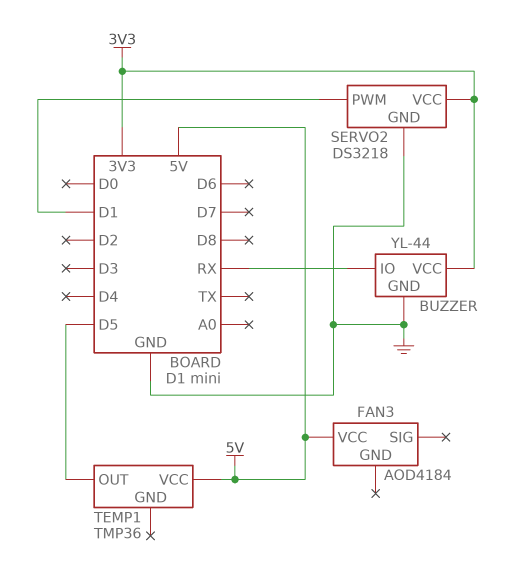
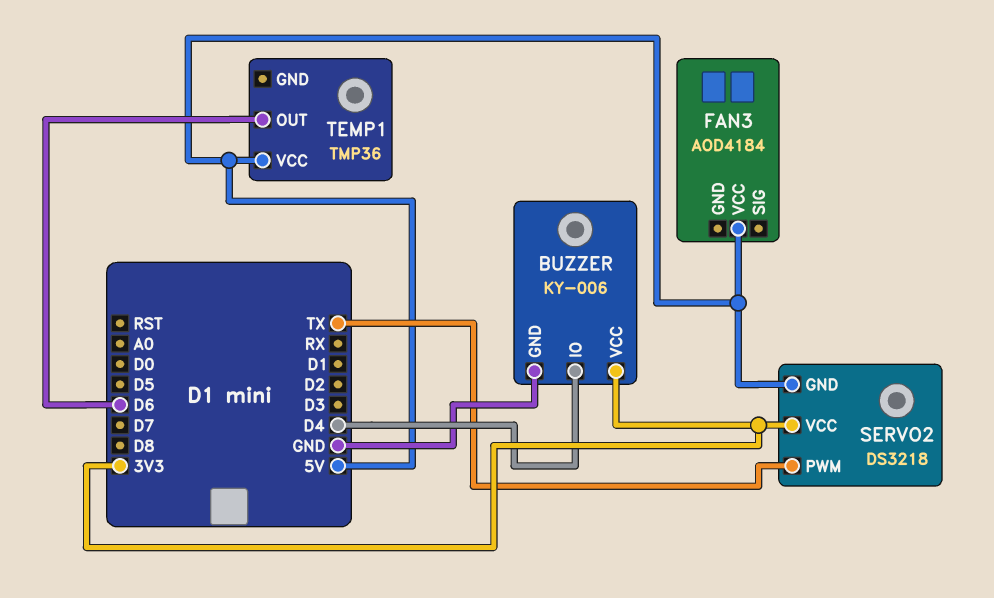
BUZZER: YL-44 -> KY-006
BUZZER pin IO: RX -> D4
SERVO2 pin GND: GND -> 5V
SERVO2 pin PWM: D1 -> TX
TEMP1 pin OUT: D5 -> D6

